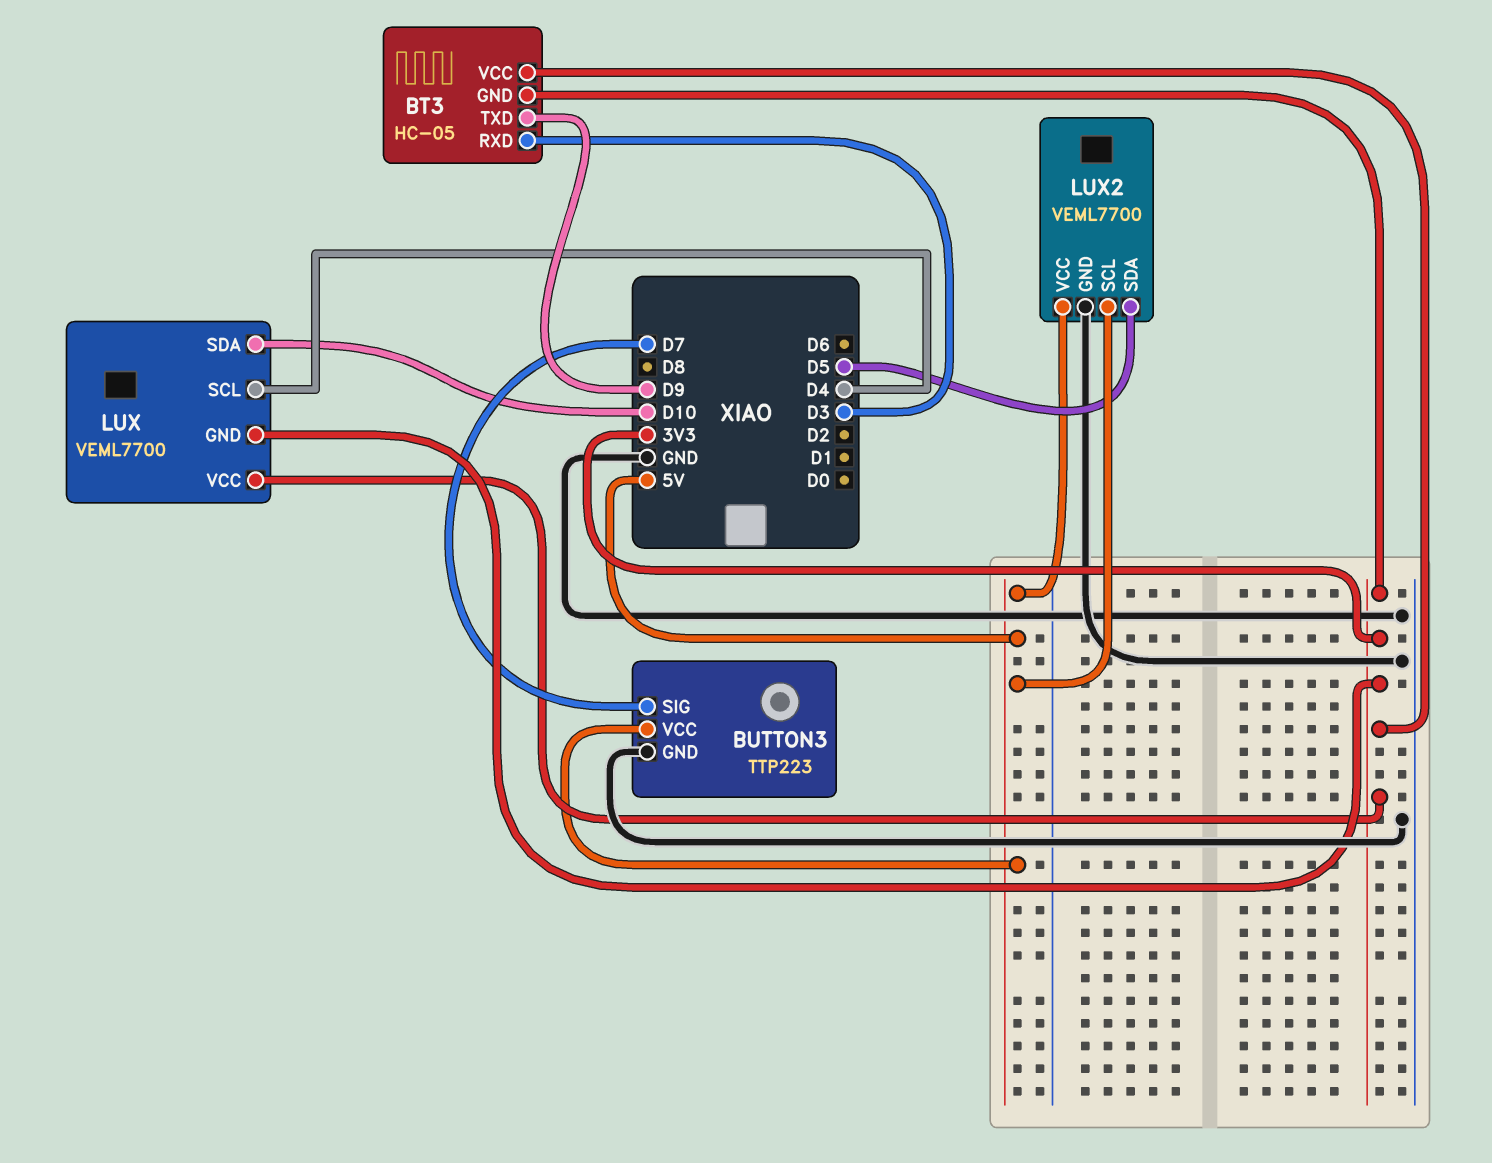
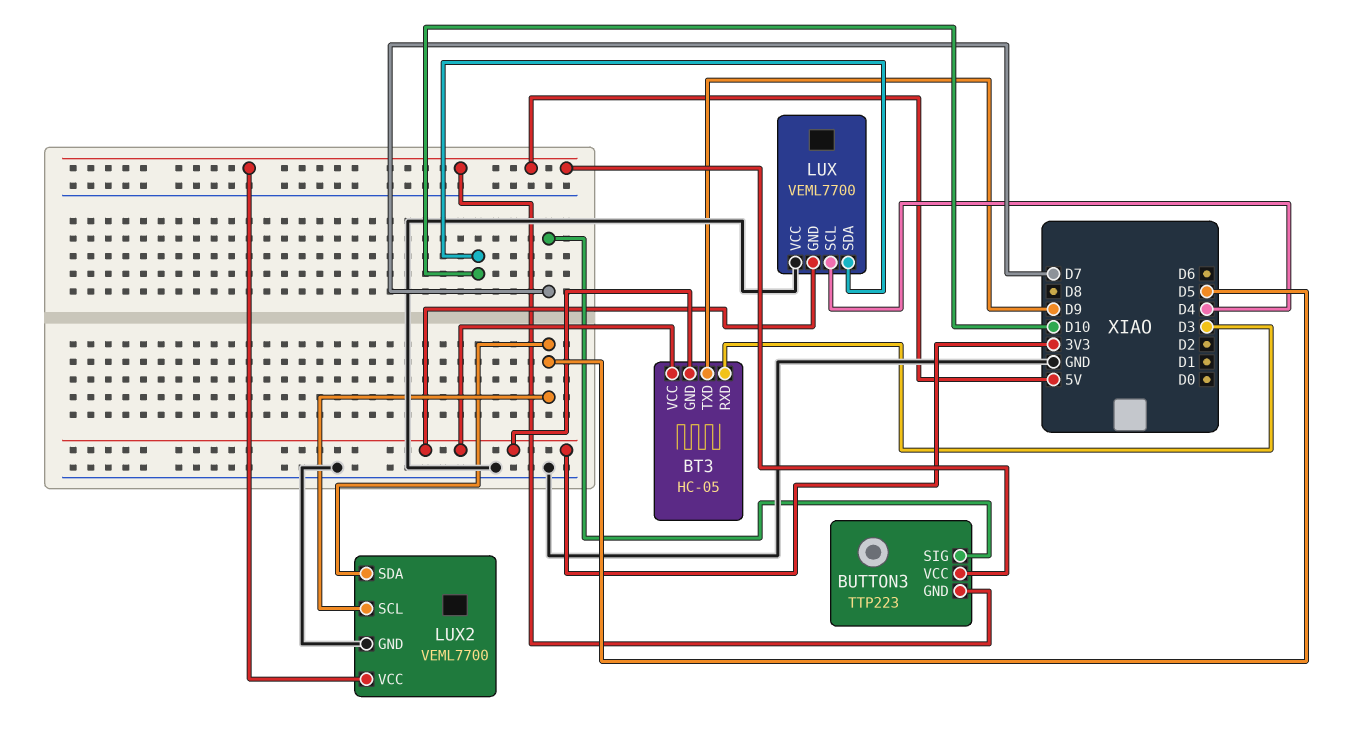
BUTTON3 pin GND: GND -> 5V
LUX pin VCC: 3V3 -> GND
LUX2 pin SCL: 5V -> D5

